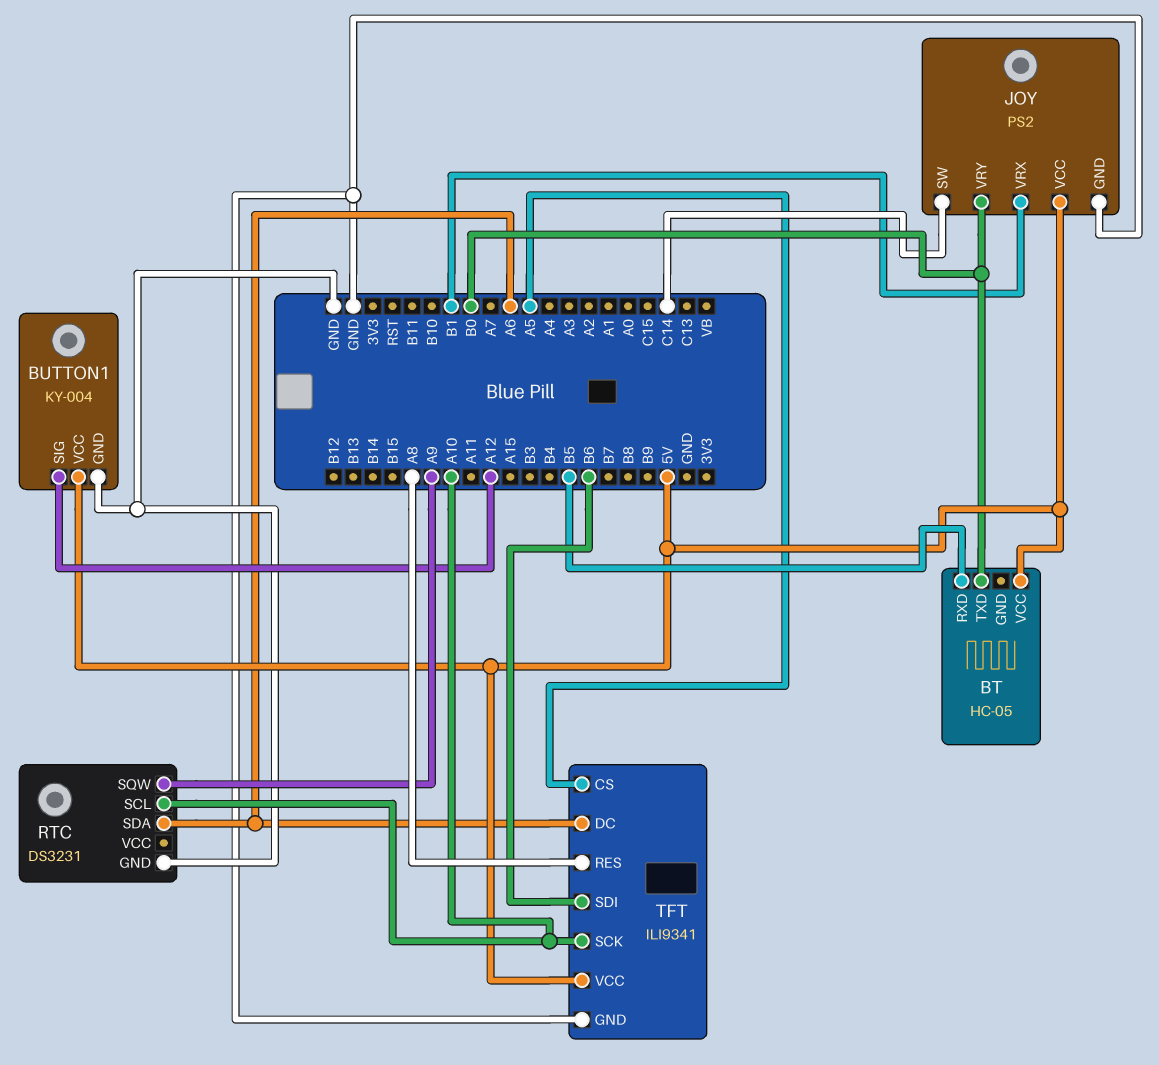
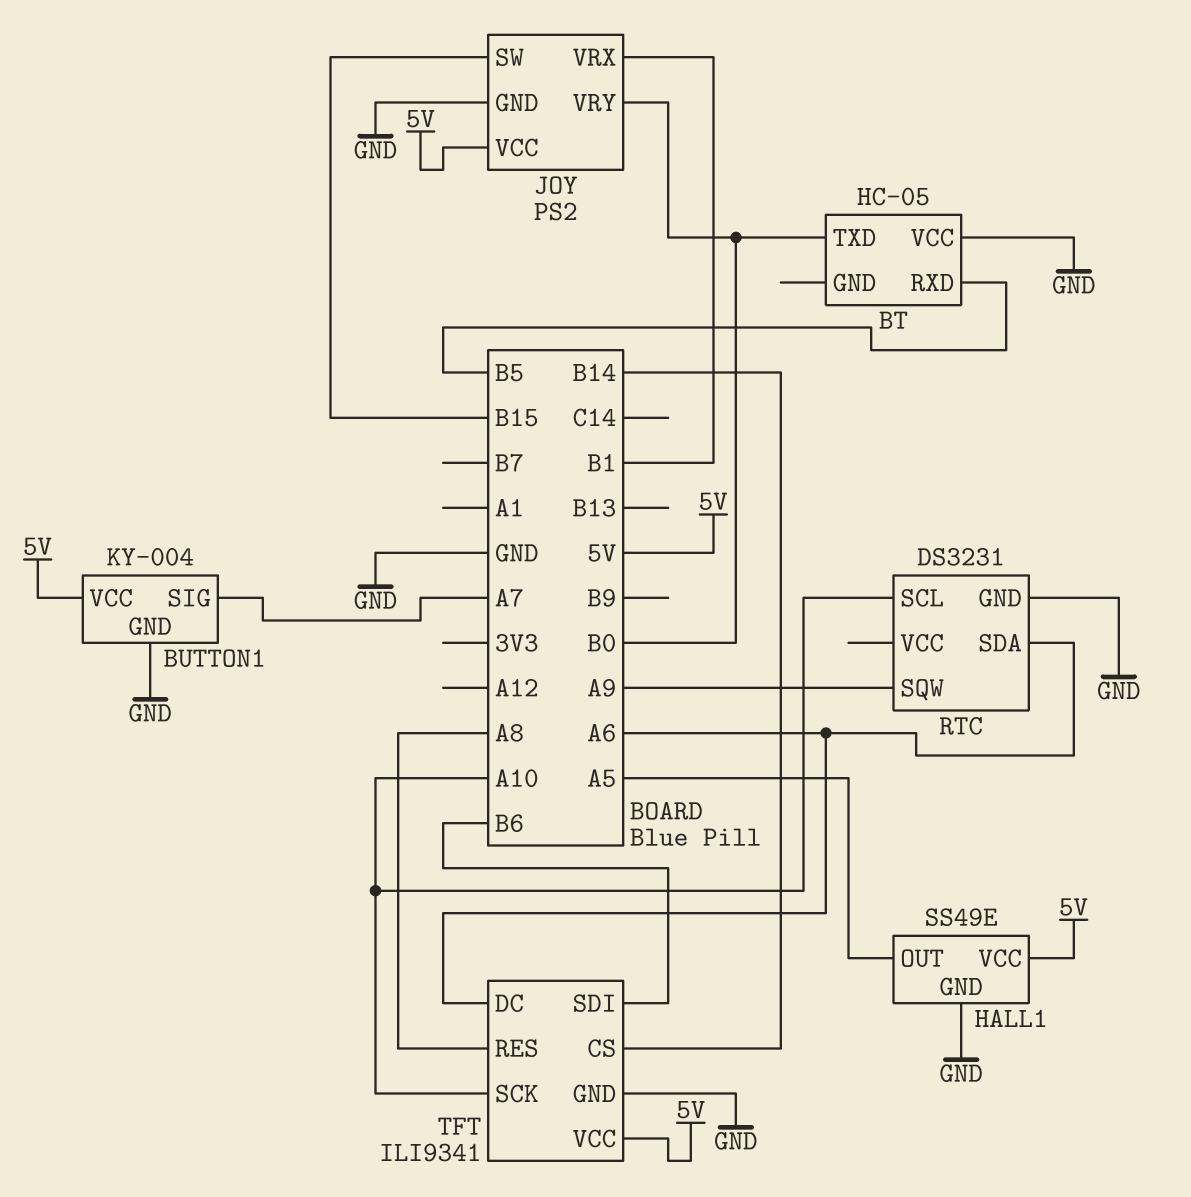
BT pin VCC: 5V -> GND
BUTTON1 pin SIG: A12 -> A7
HALL1: none -> SS49E
HALL1 pin GND: none -> GND
HALL1 pin OUT: none -> A5
HALL1 pin VCC: none -> 5V
JOY pin SW: C14 -> B15
TFT pin CS: A5 -> B14

